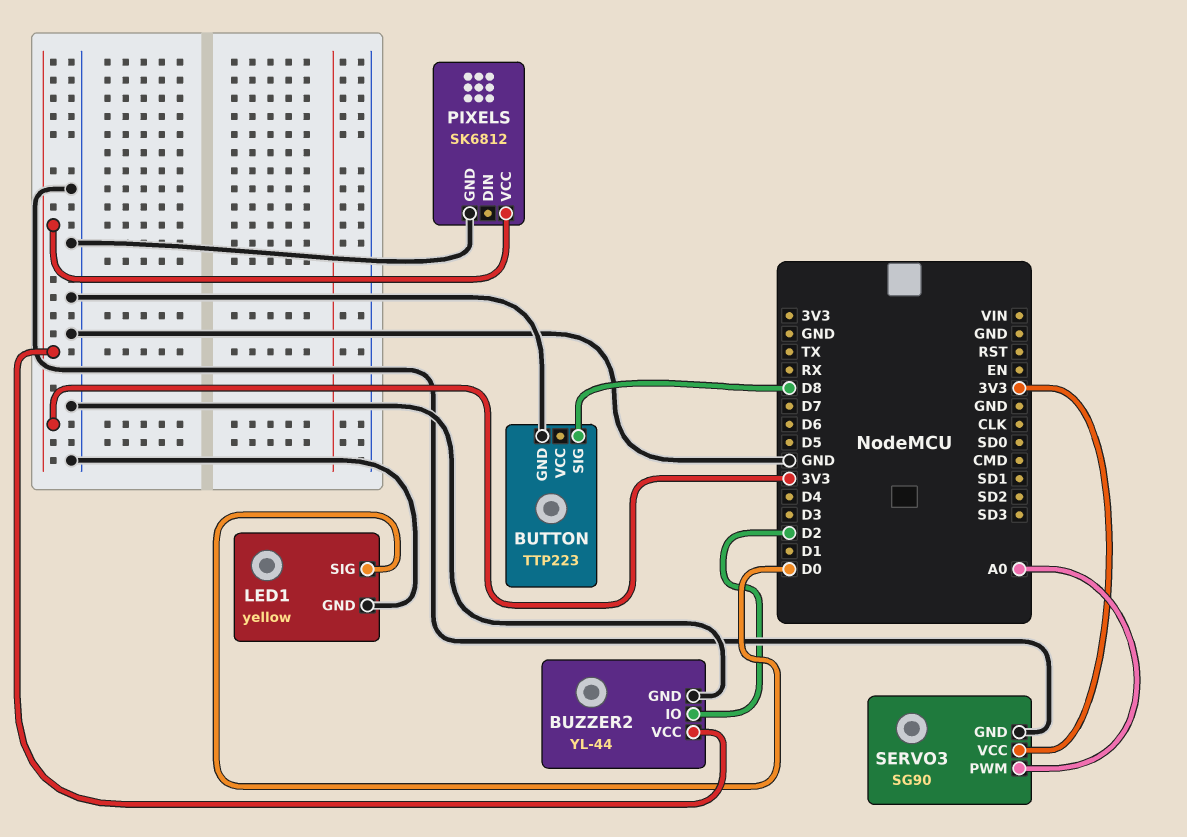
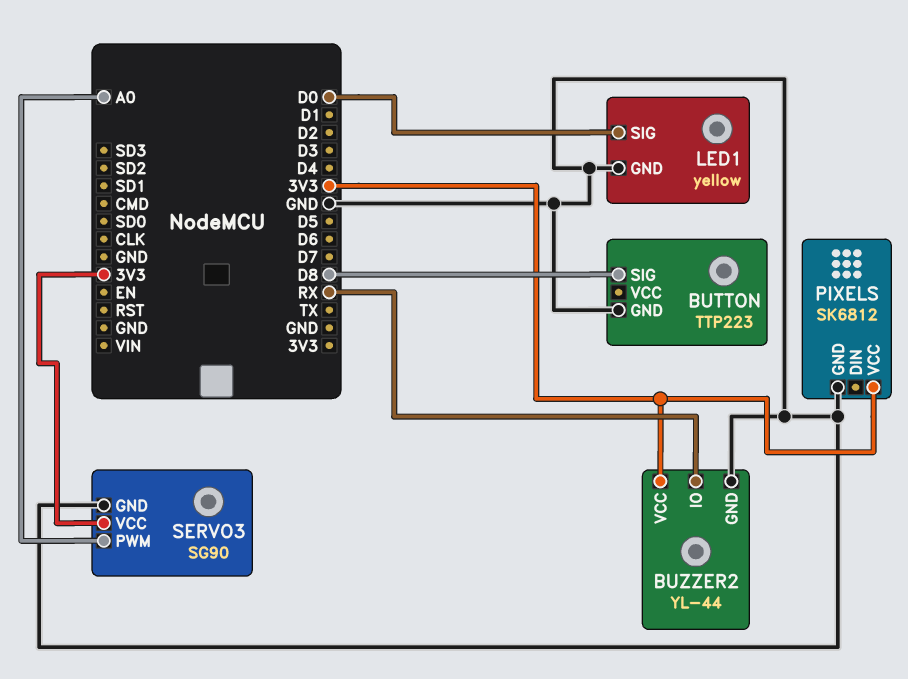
BUZZER2 pin IO: D2 -> RX

